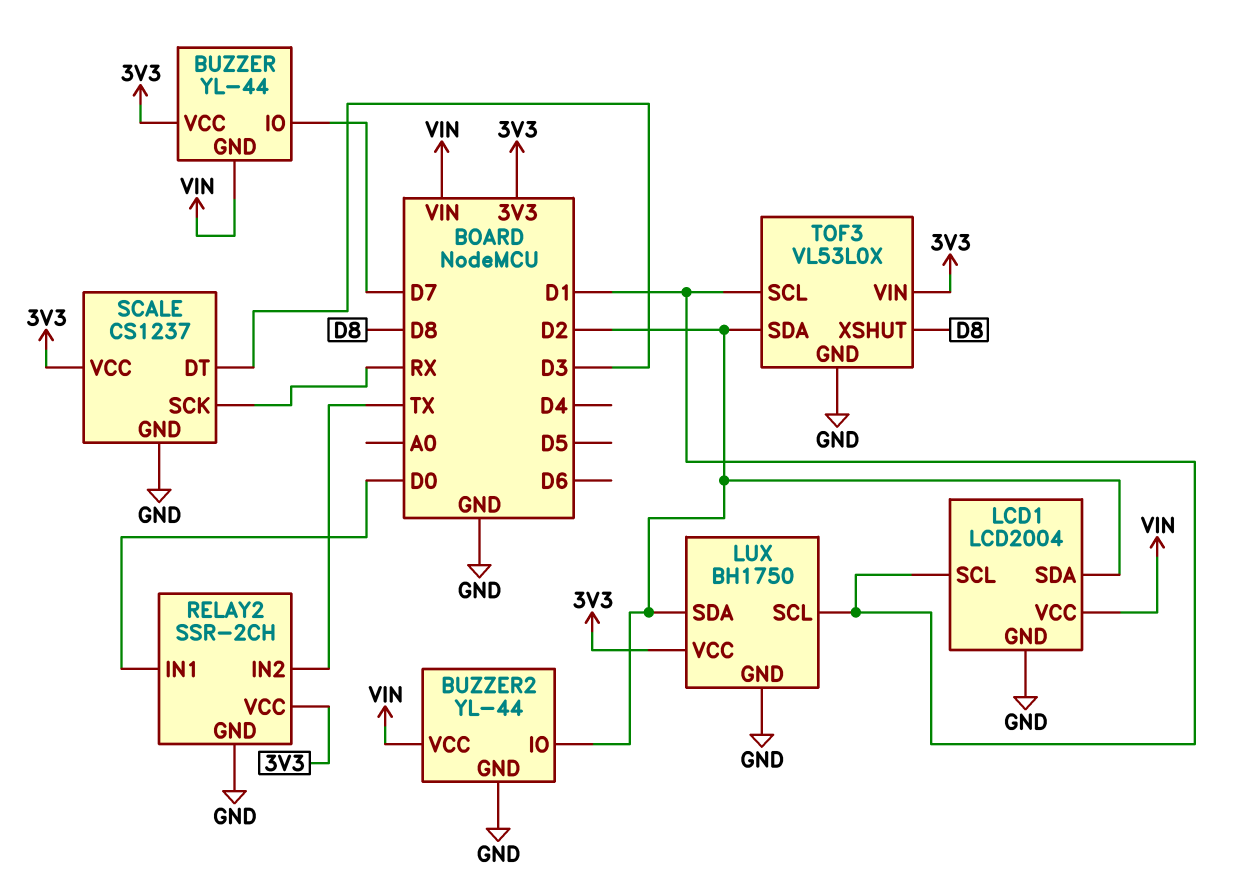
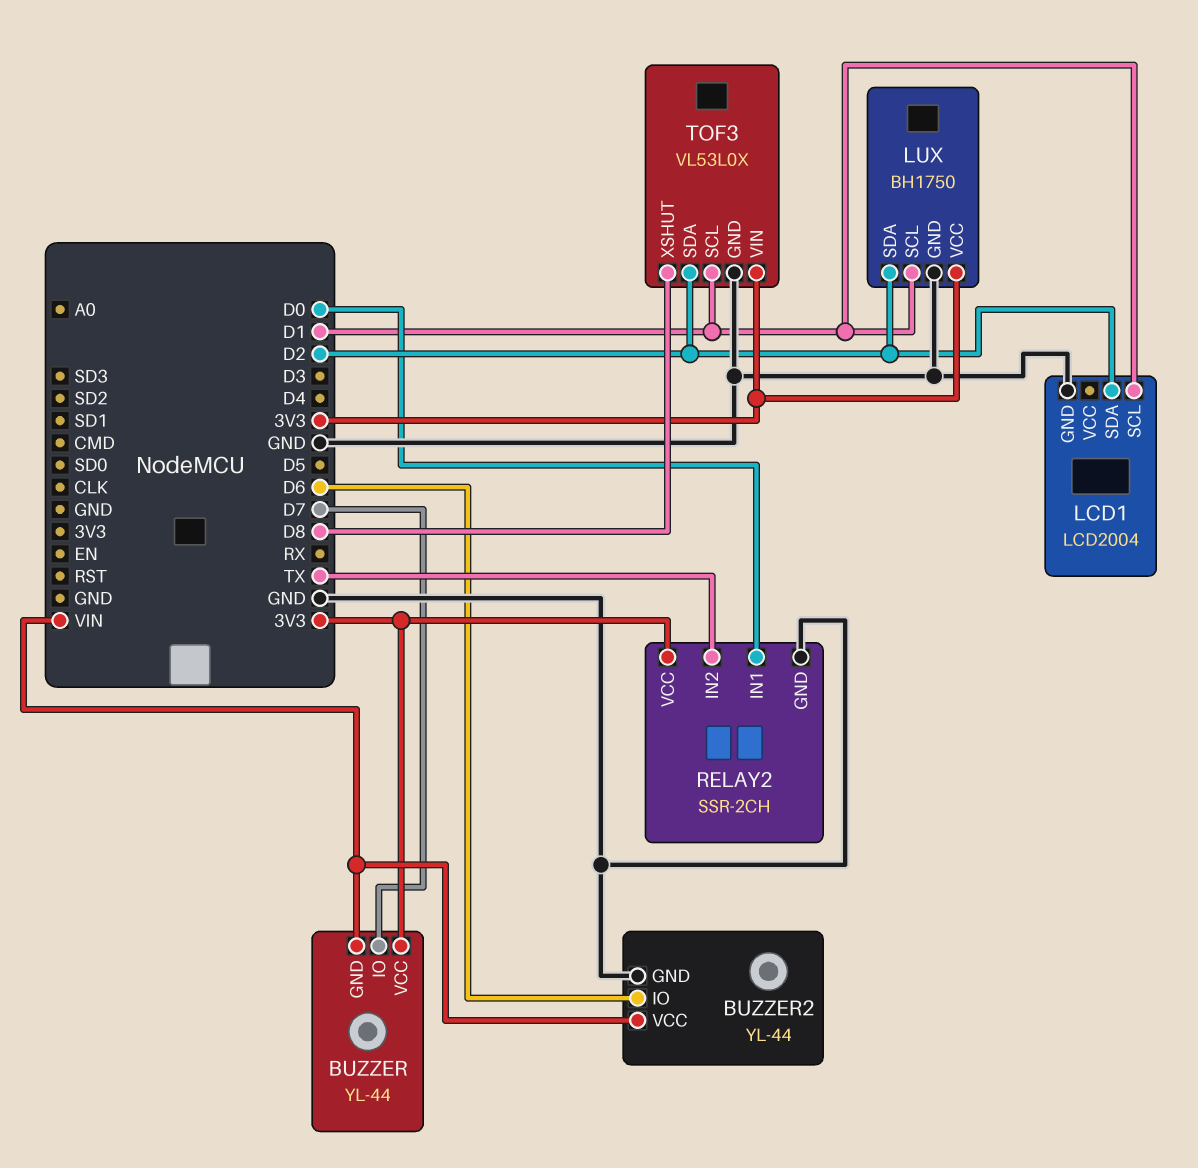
BUZZER2 pin IO: D2 -> D6
LCD1 pin VCC: VIN -> none
SCALE: CS1237 -> none
SCALE pin DT: D3 -> none
SCALE pin GND: GND -> none
SCALE pin SCK: RX -> none
SCALE pin VCC: 3V3 -> none

